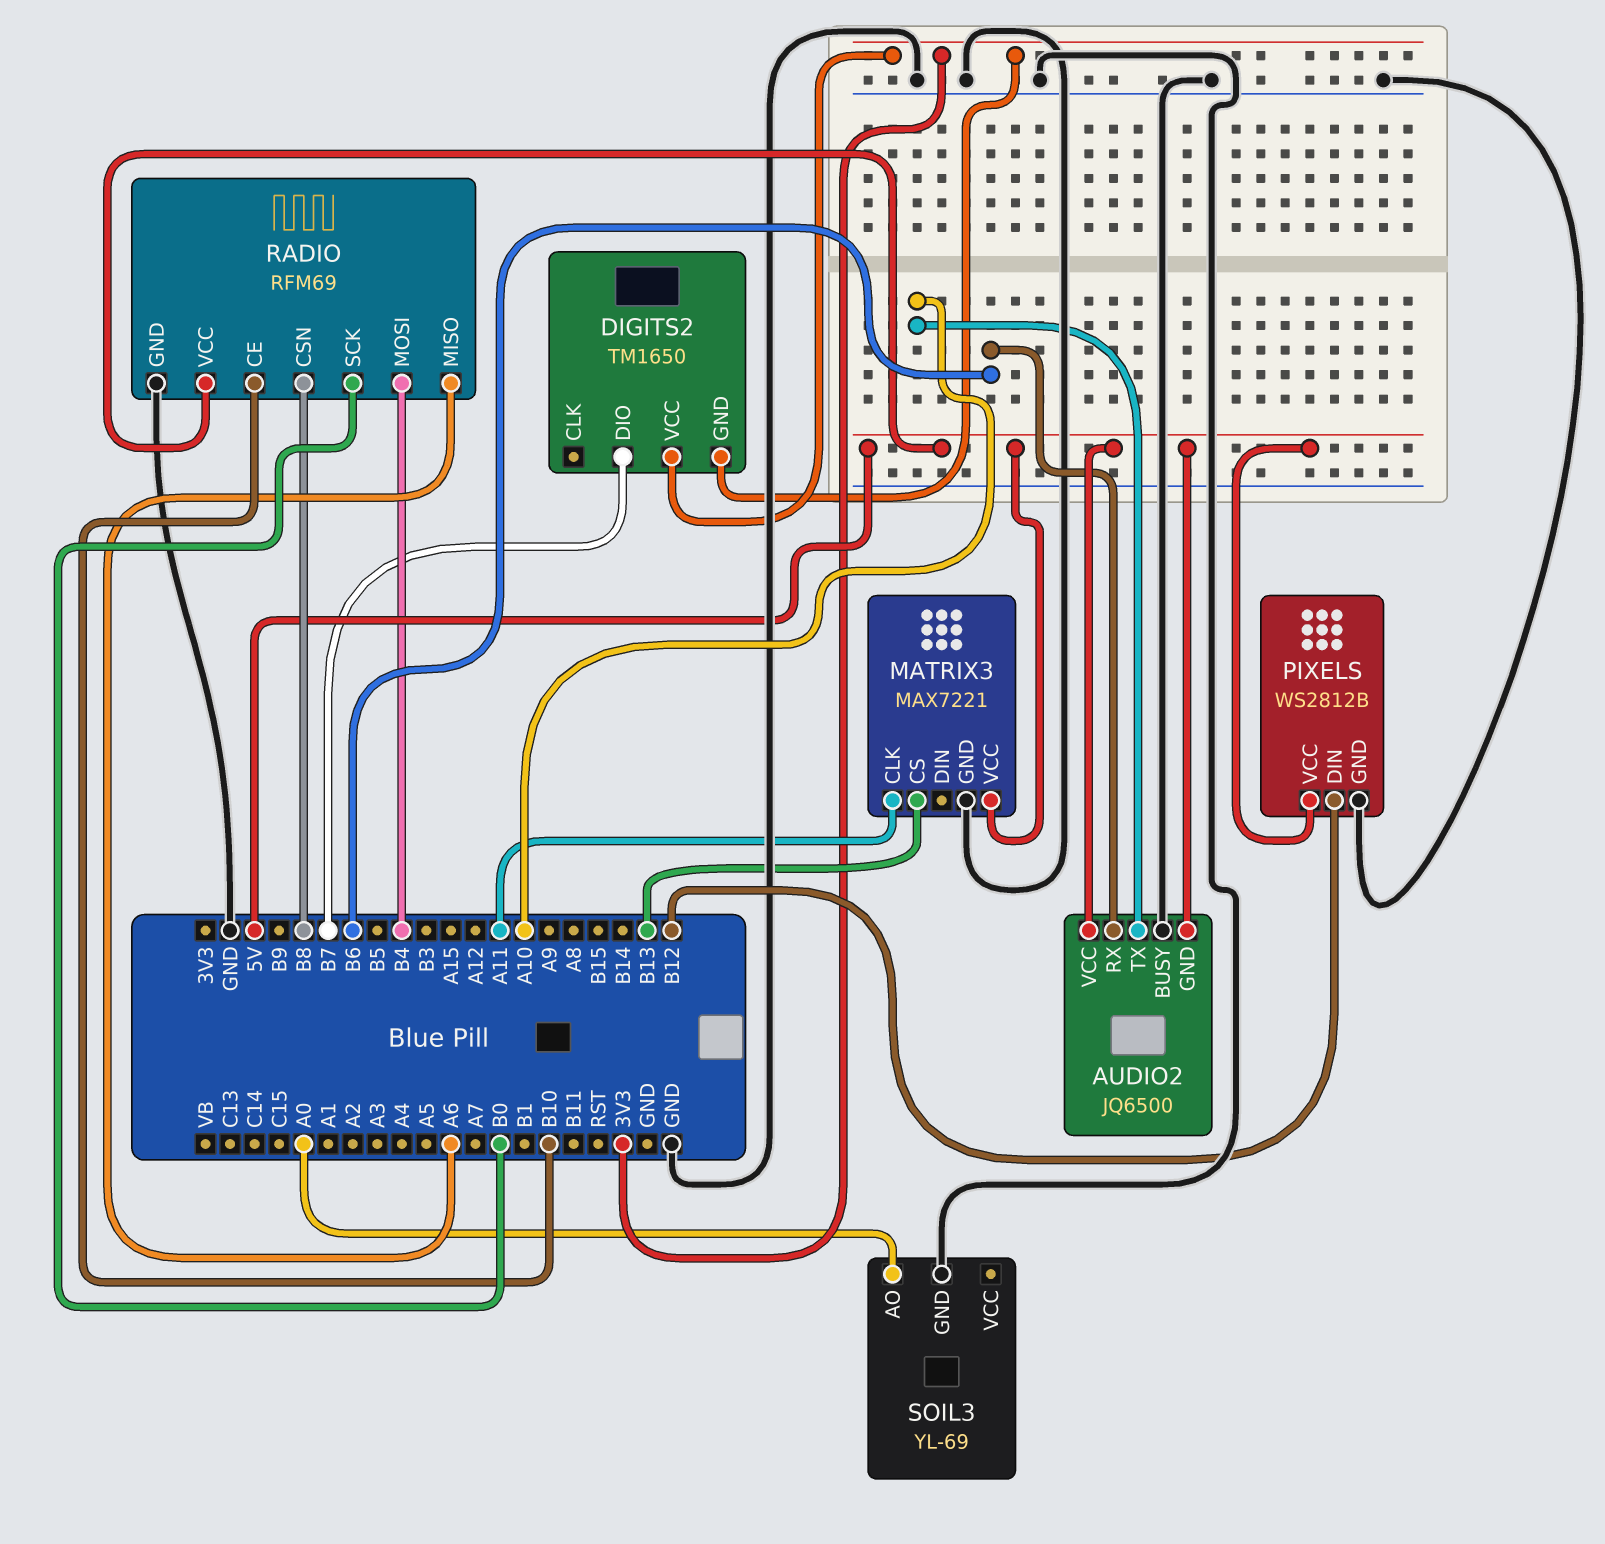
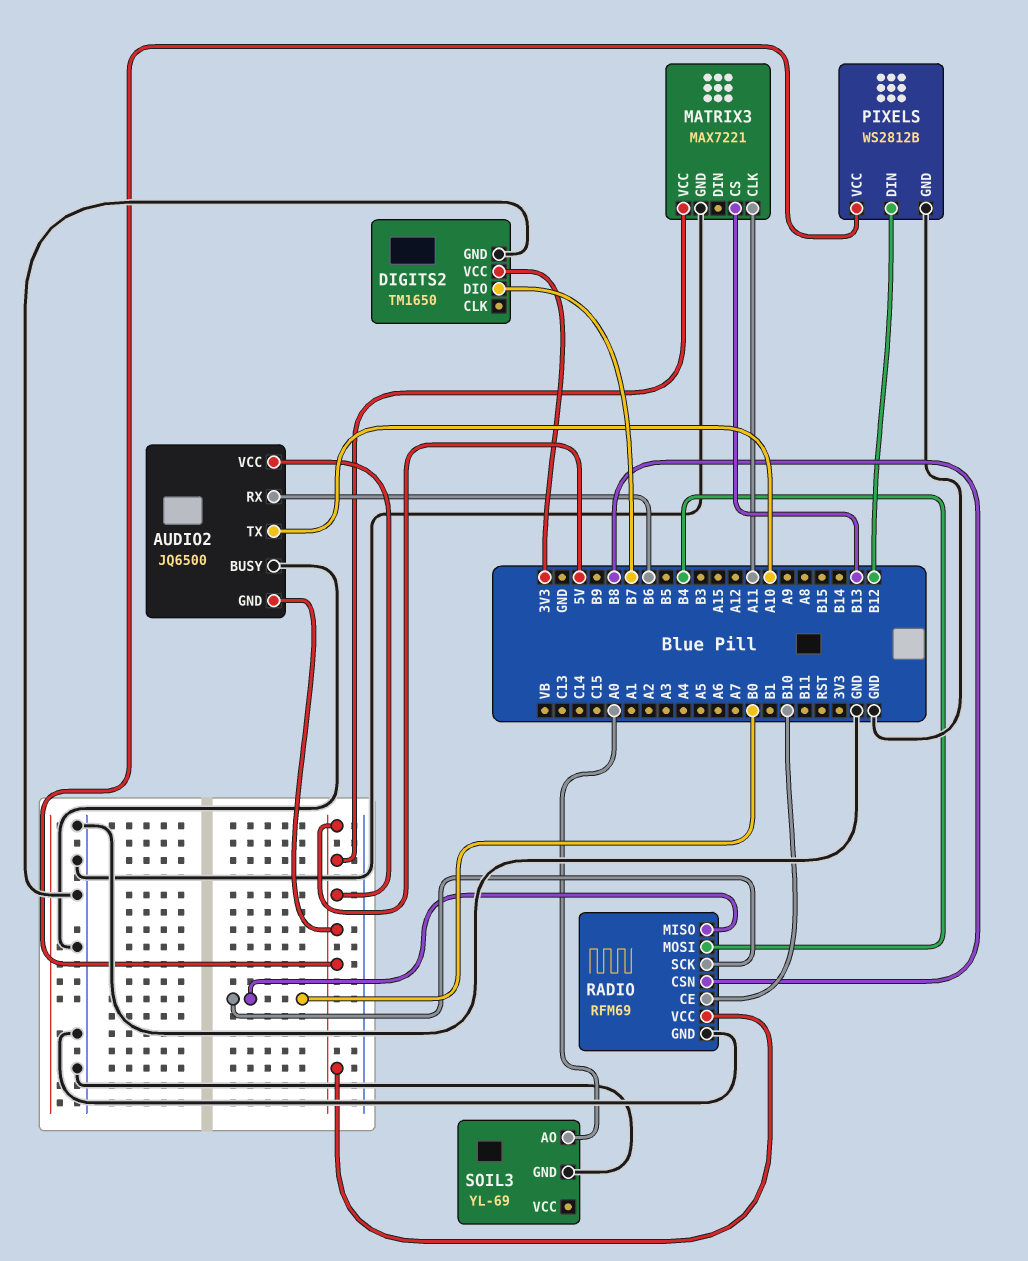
DIGITS2 pin GND: 3V3 -> GND
RADIO pin MISO: A6 -> B0

